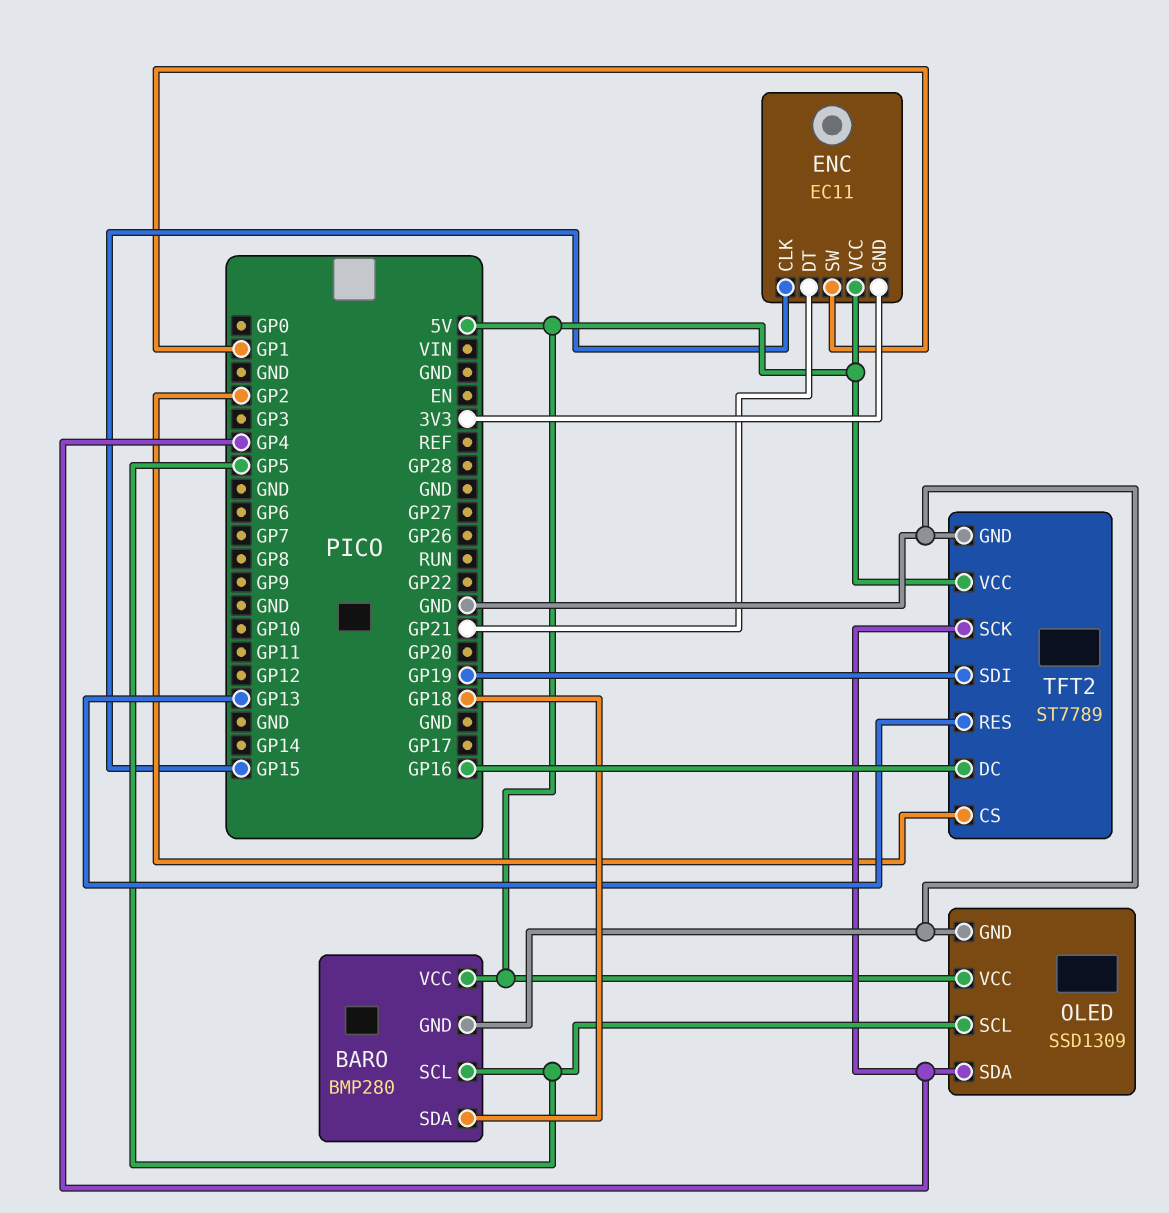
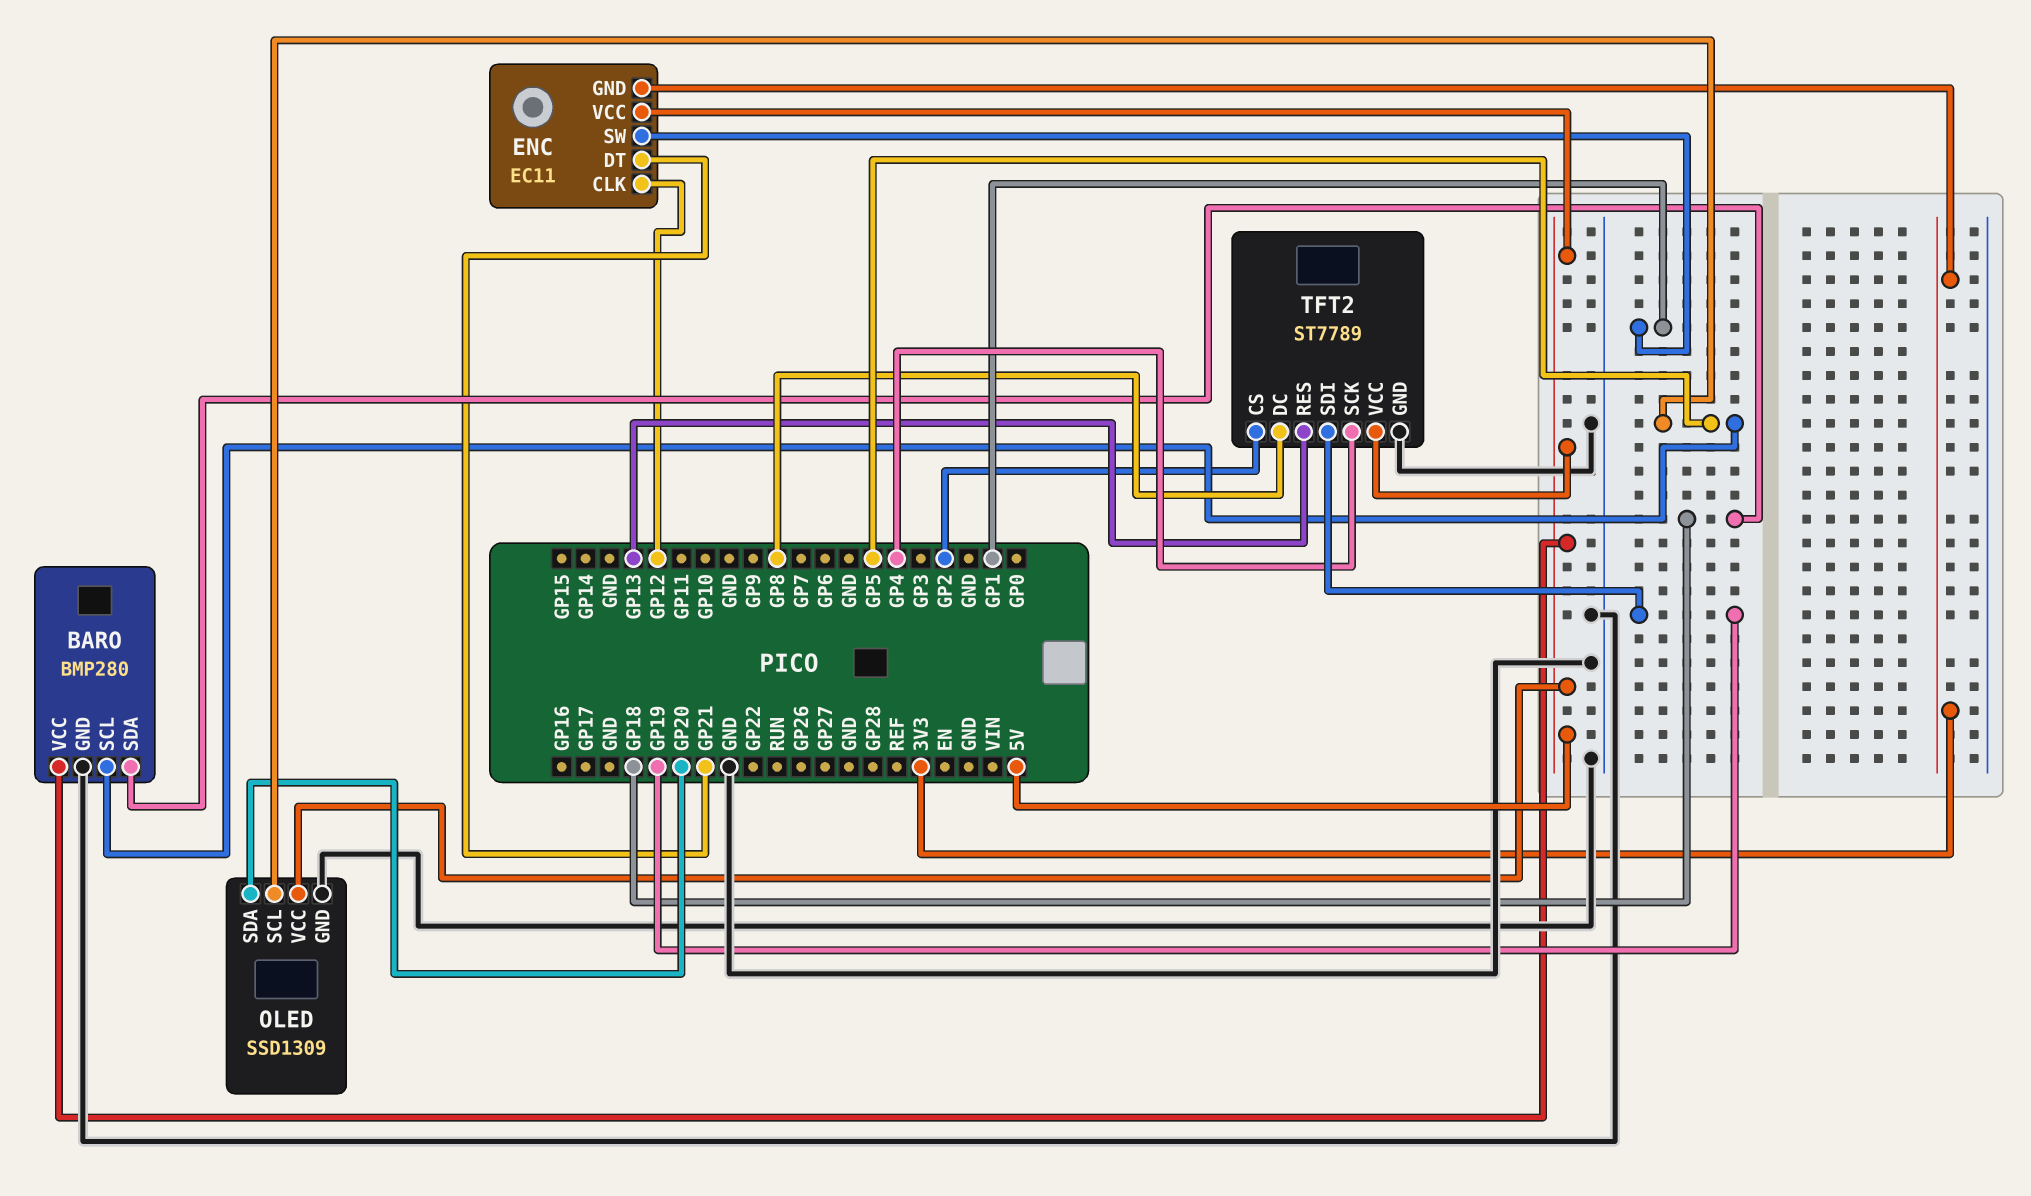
ENC pin CLK: GP15 -> GP12
OLED pin SDA: GP4 -> GP20
TFT2 pin DC: GP16 -> GP8

